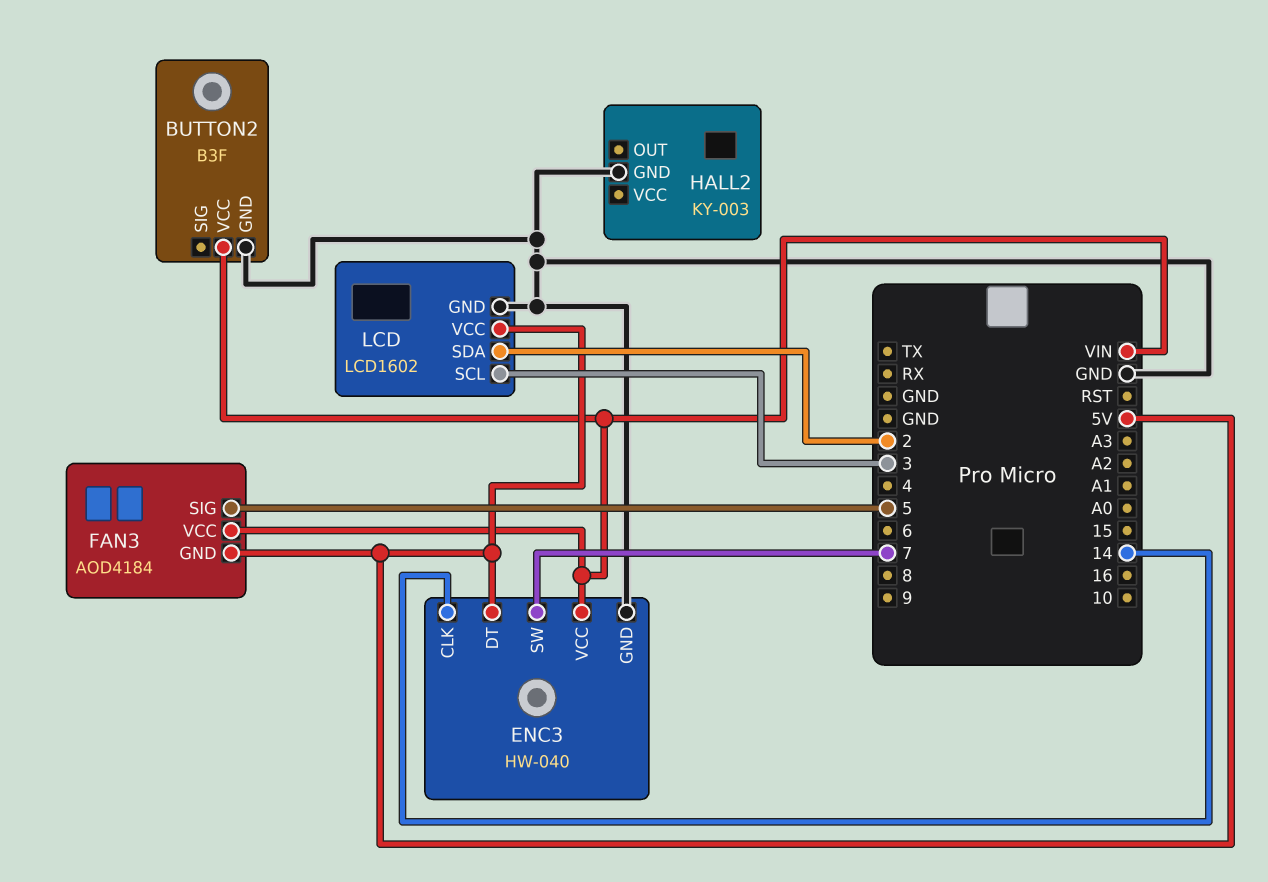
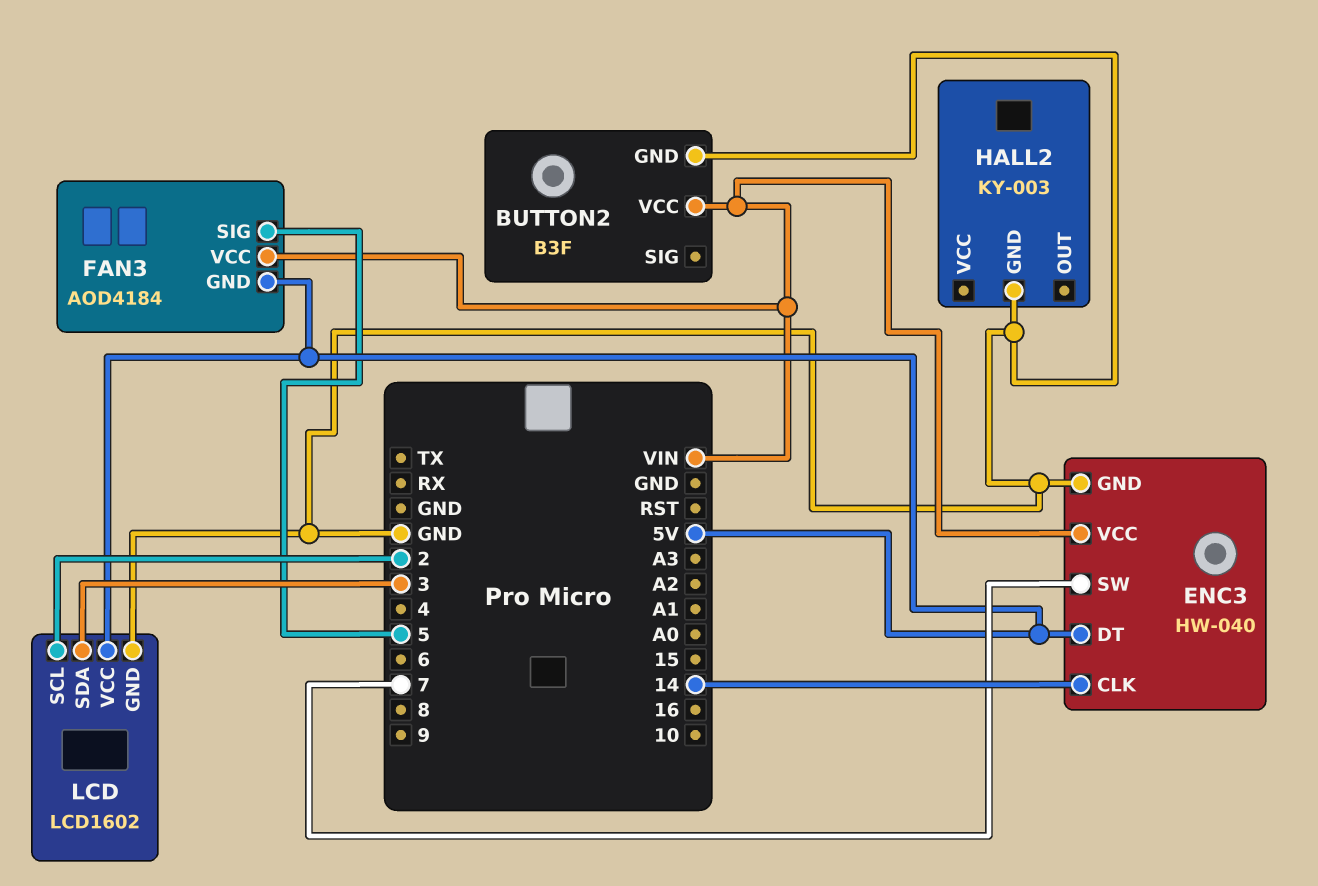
LCD pin SCL: 3 -> 2
LCD pin SDA: 2 -> 3

